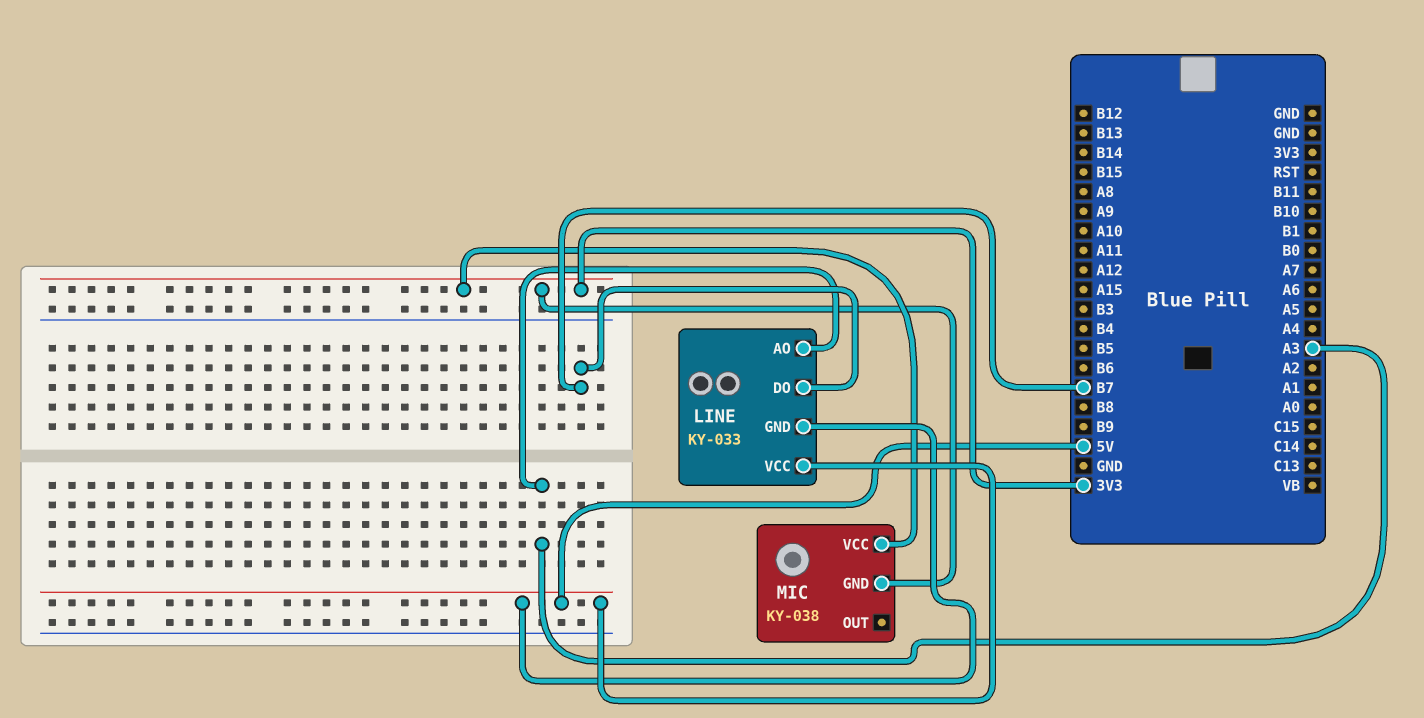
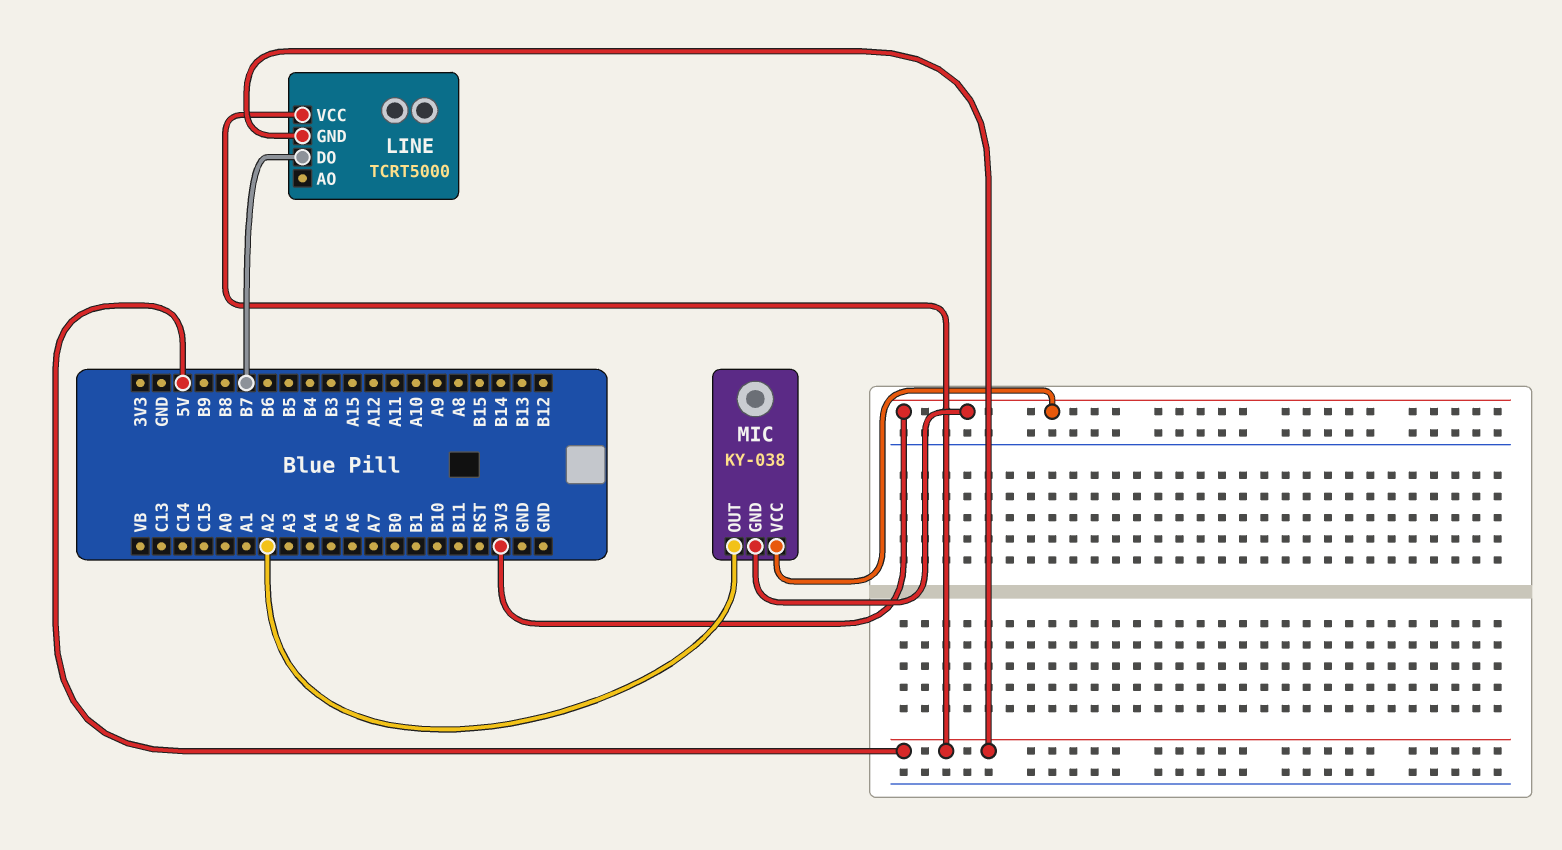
LINE: KY-033 -> TCRT5000
LINE pin AO: A3 -> none
MIC pin OUT: none -> A2

